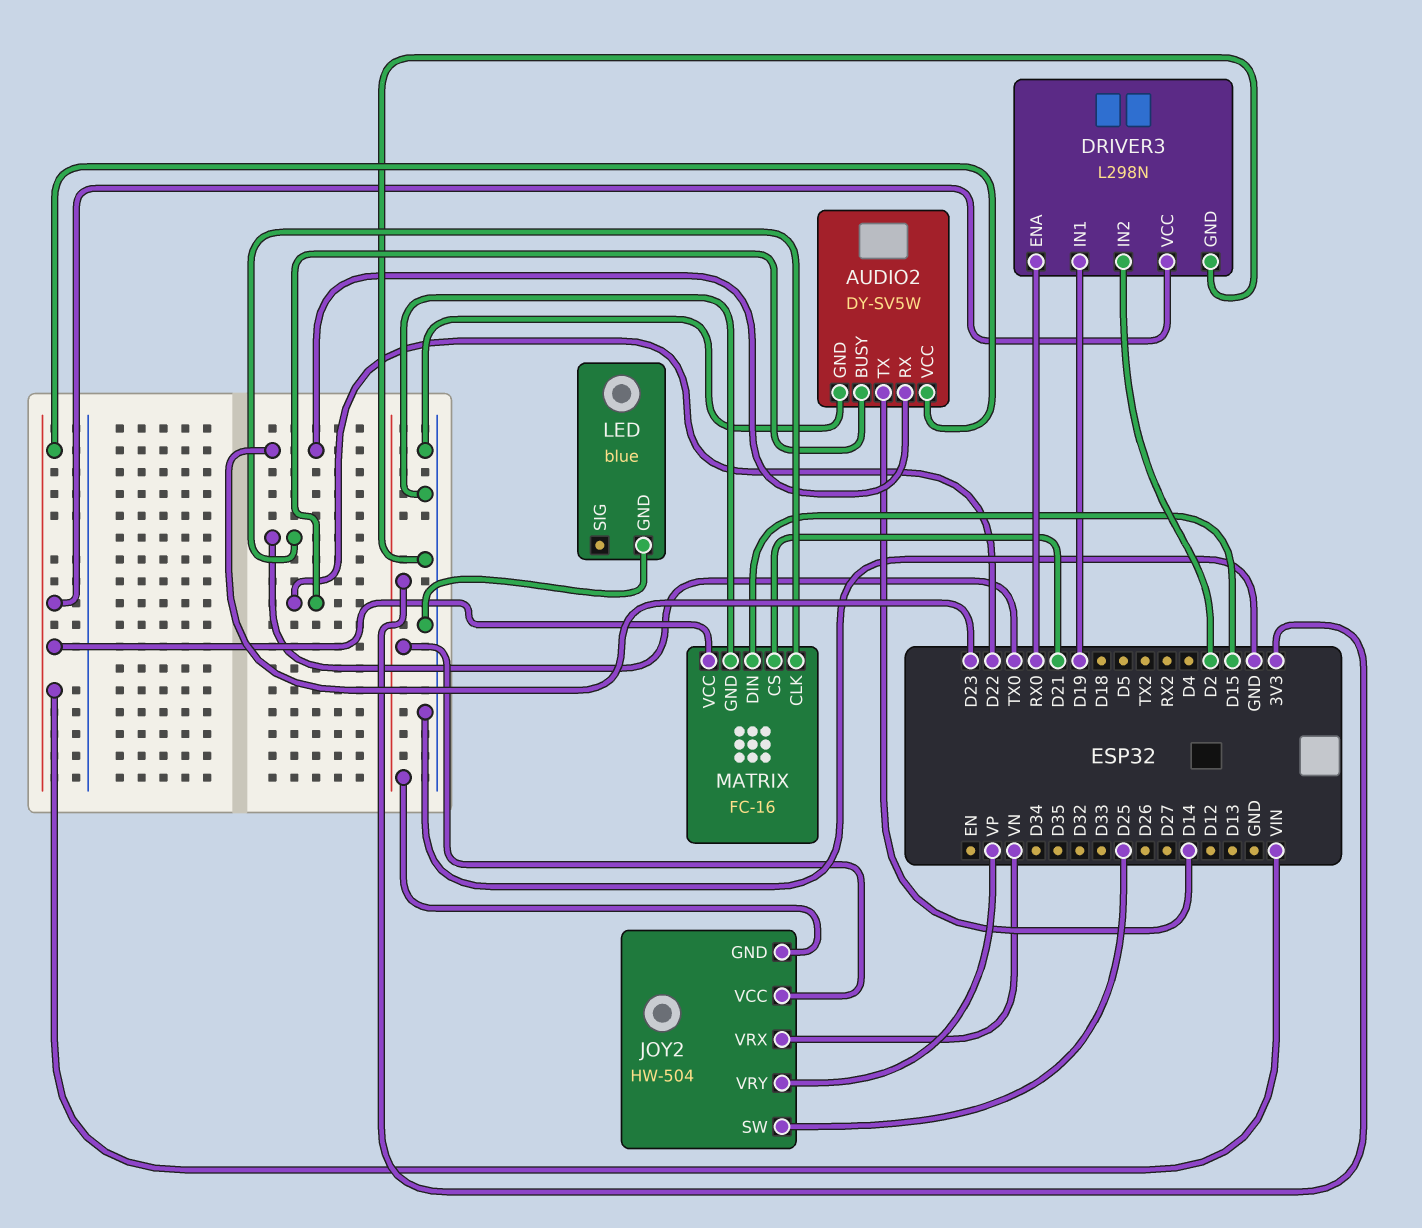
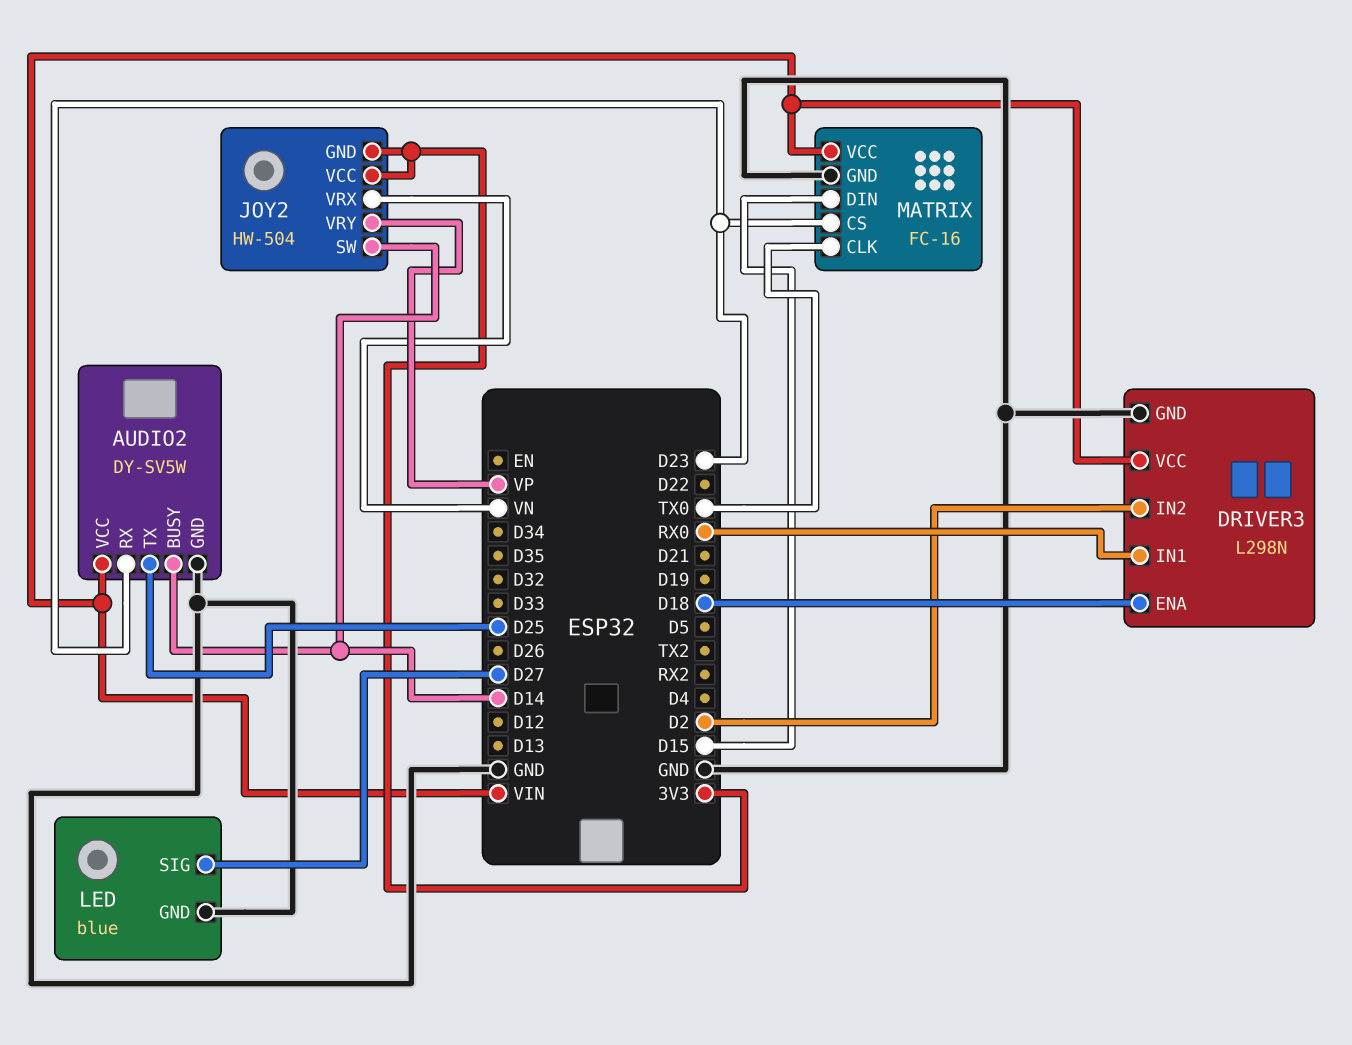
AUDIO2 pin BUSY: D22 -> D14
AUDIO2 pin TX: D14 -> D25
DRIVER3 pin ENA: RX0 -> D18
DRIVER3 pin IN1: D19 -> RX0
JOY2 pin SW: D25 -> D14
LED pin SIG: none -> D27
MATRIX pin CS: D21 -> D23

